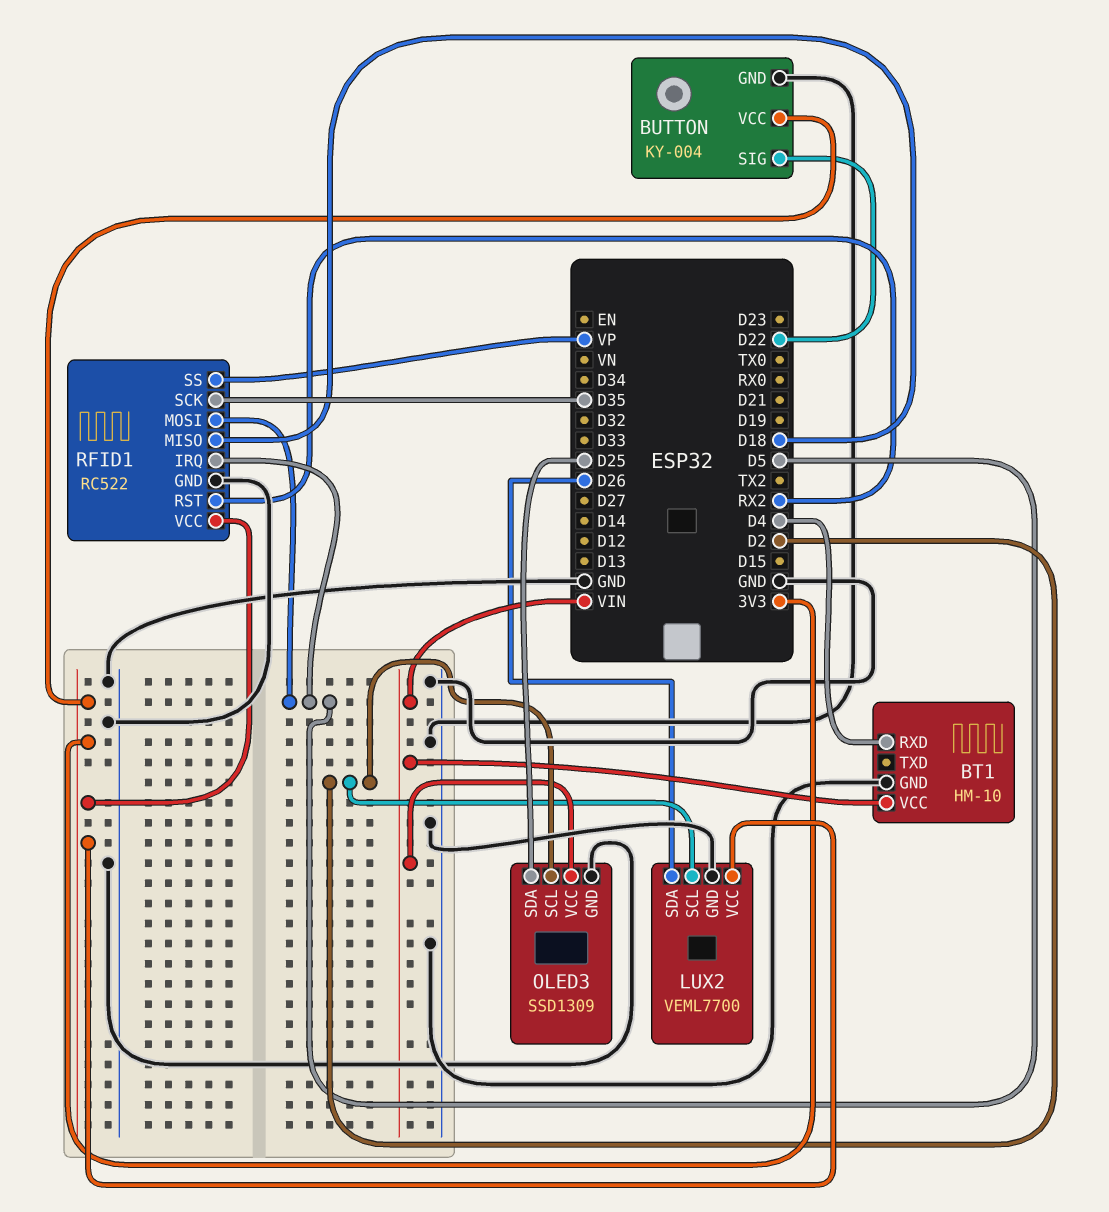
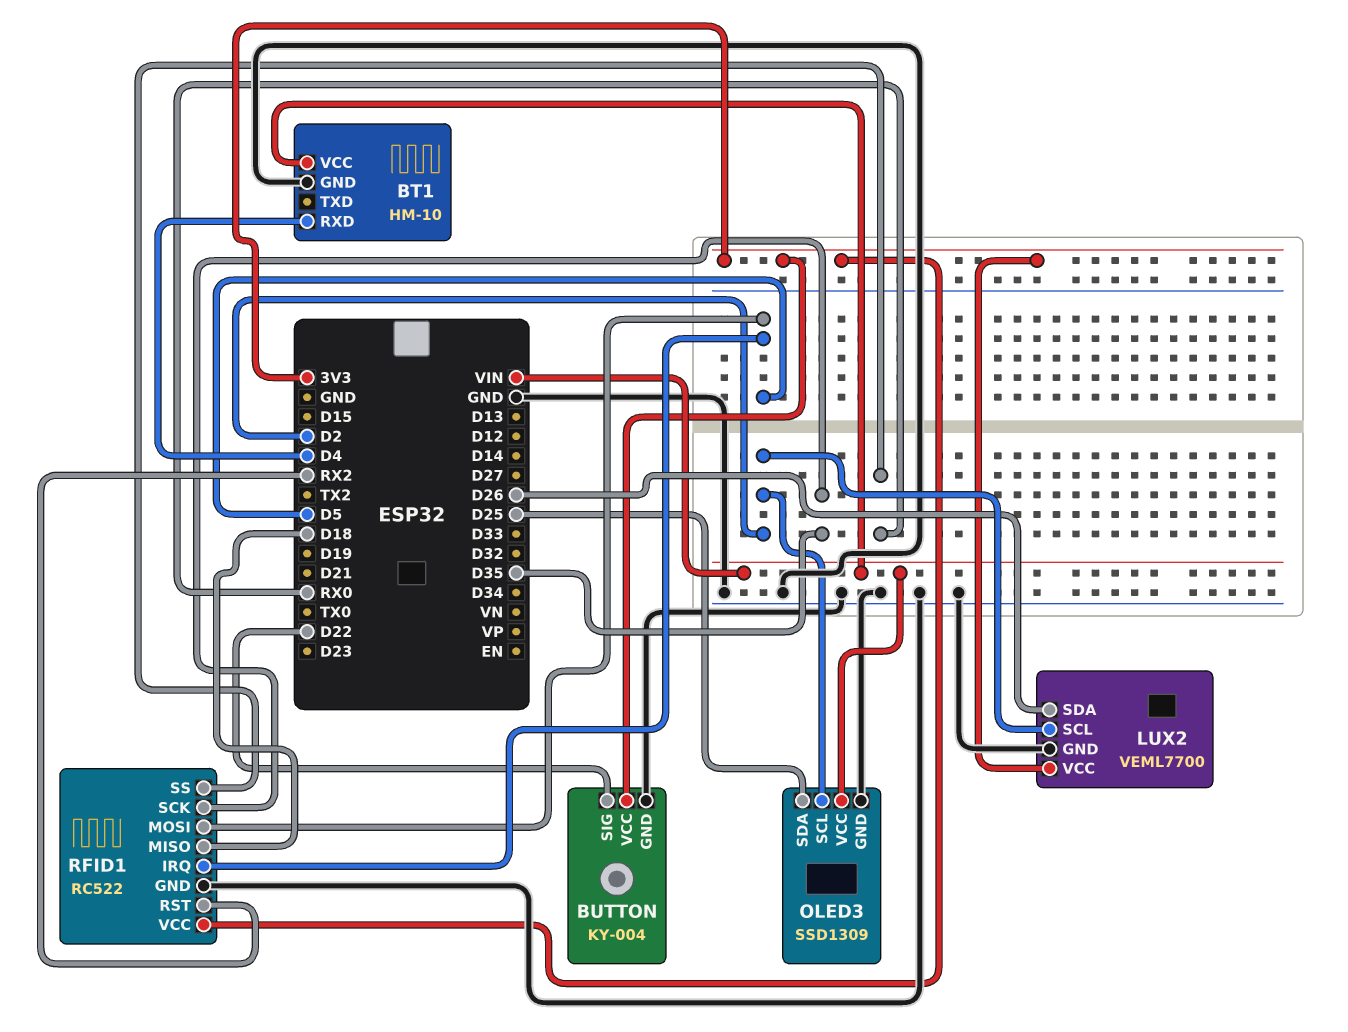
RFID1 pin SS: VP -> RX0

